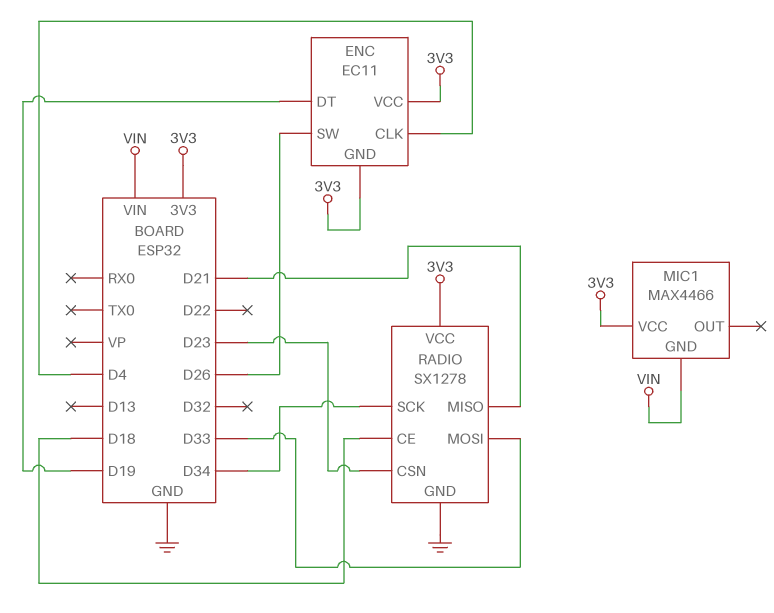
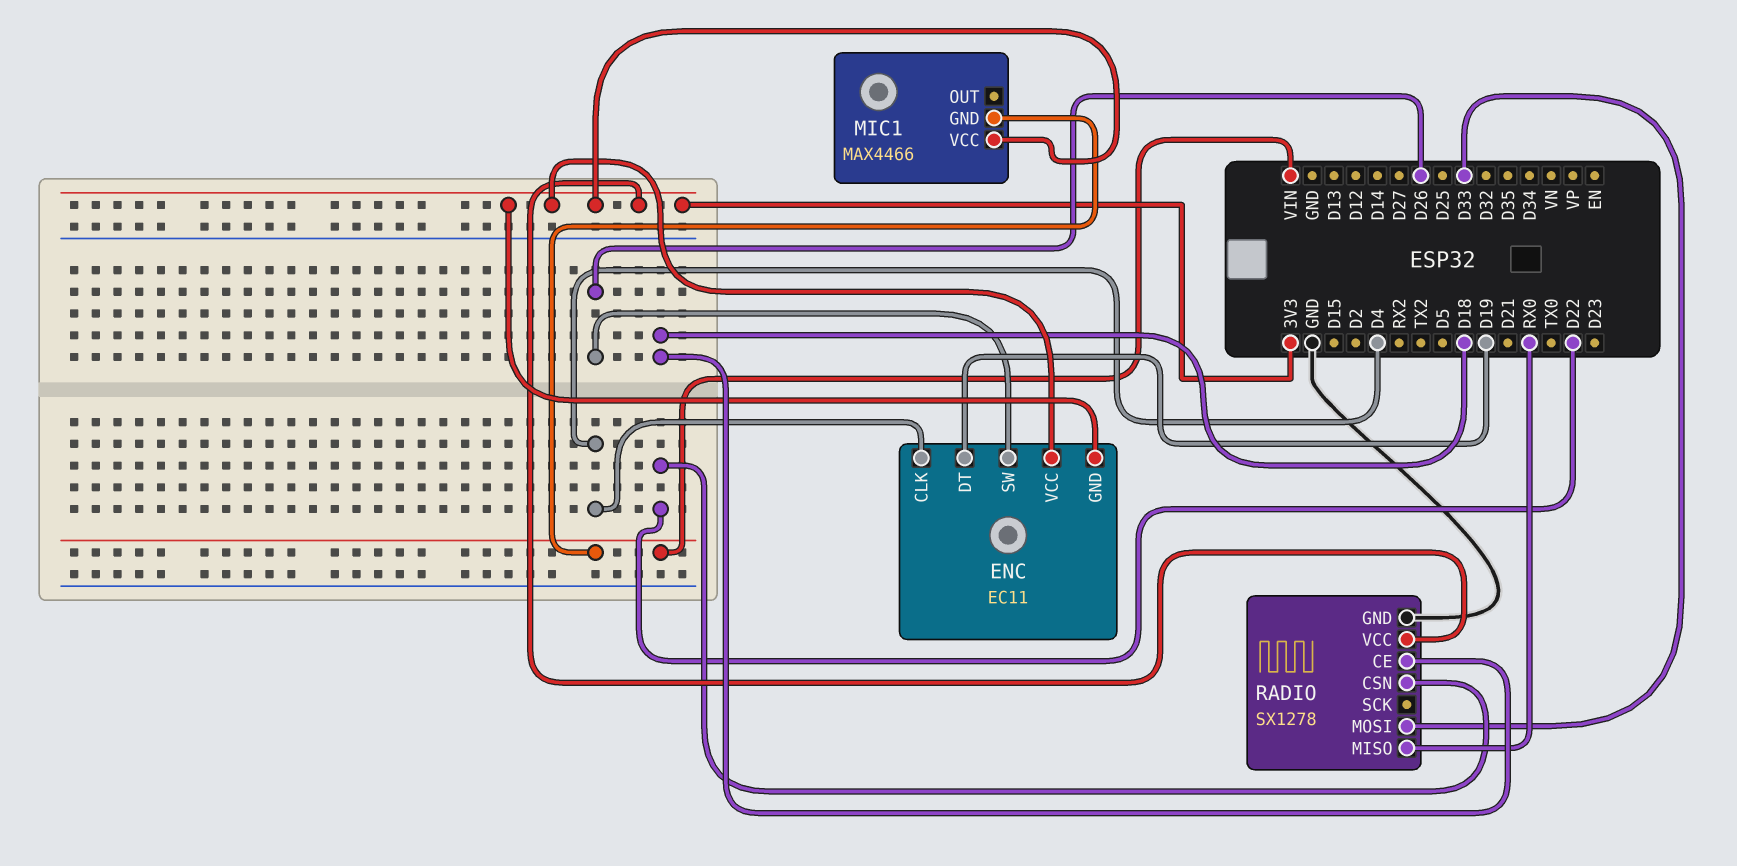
RADIO pin CSN: D23 -> D22
RADIO pin MISO: D21 -> RX0
RADIO pin SCK: D34 -> none

